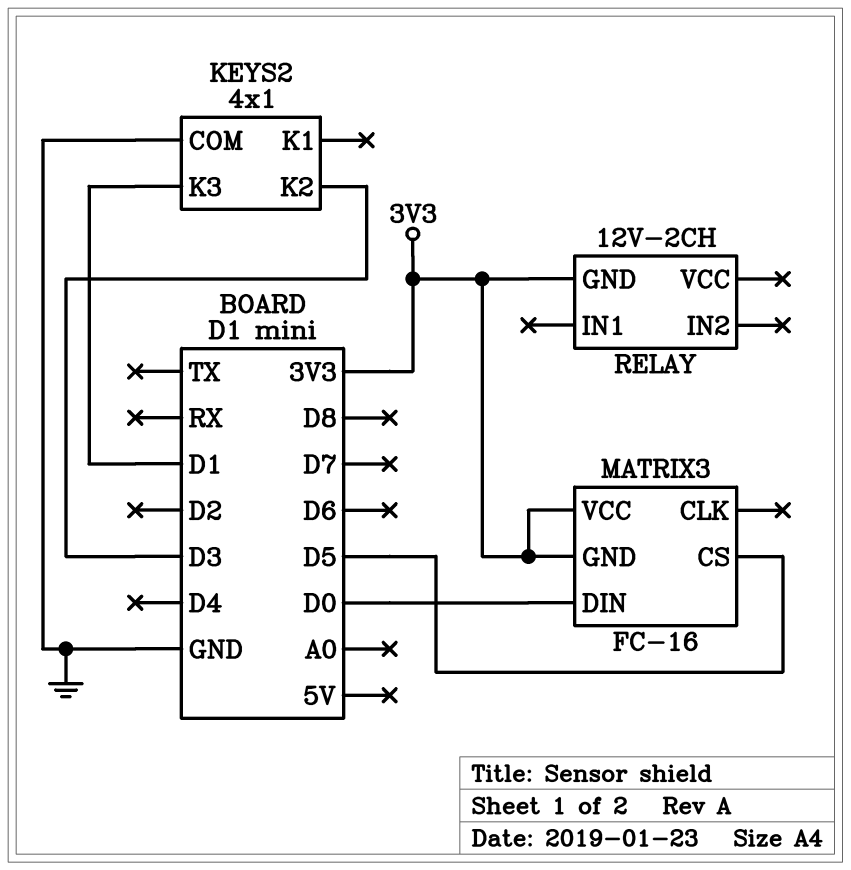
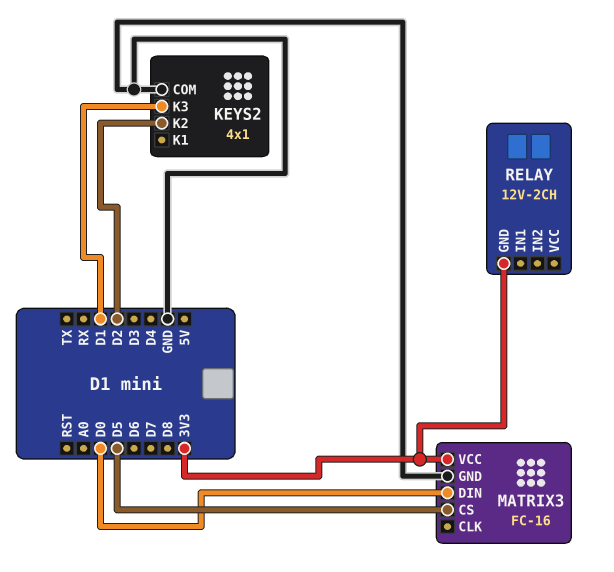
KEYS2 pin K2: D3 -> D2
MATRIX3 pin GND: 3V3 -> GND

